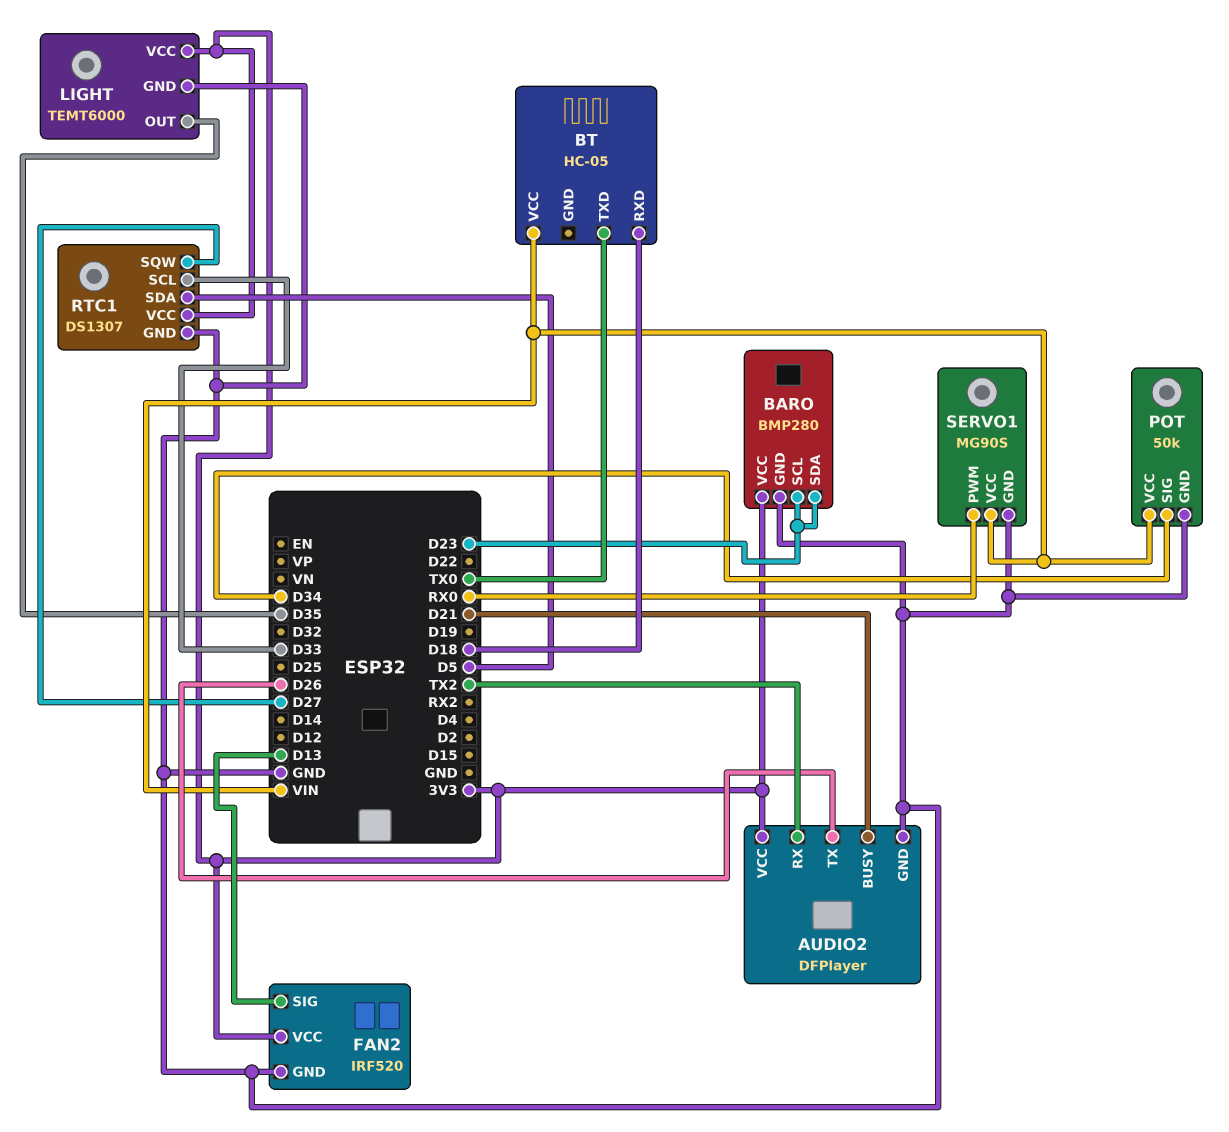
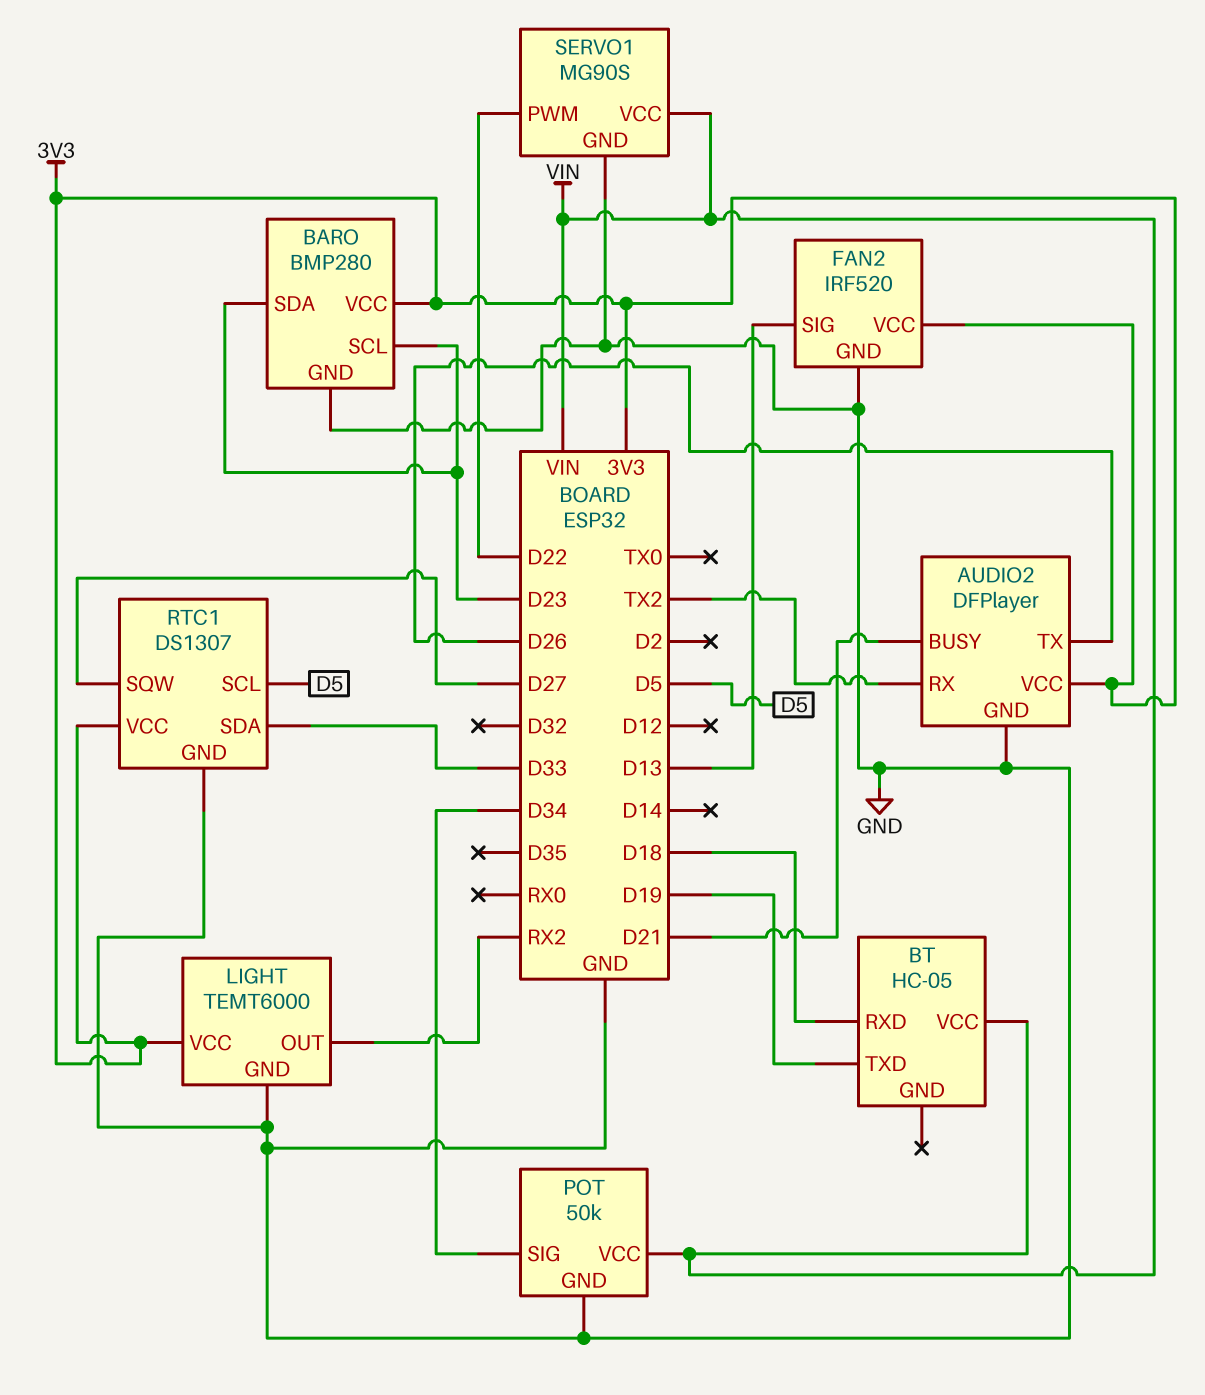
BT pin TXD: TX0 -> D19
LIGHT pin OUT: D35 -> RX2
RTC1 pin SCL: D33 -> D5
RTC1 pin SDA: D5 -> D33
SERVO1 pin PWM: RX0 -> D22

